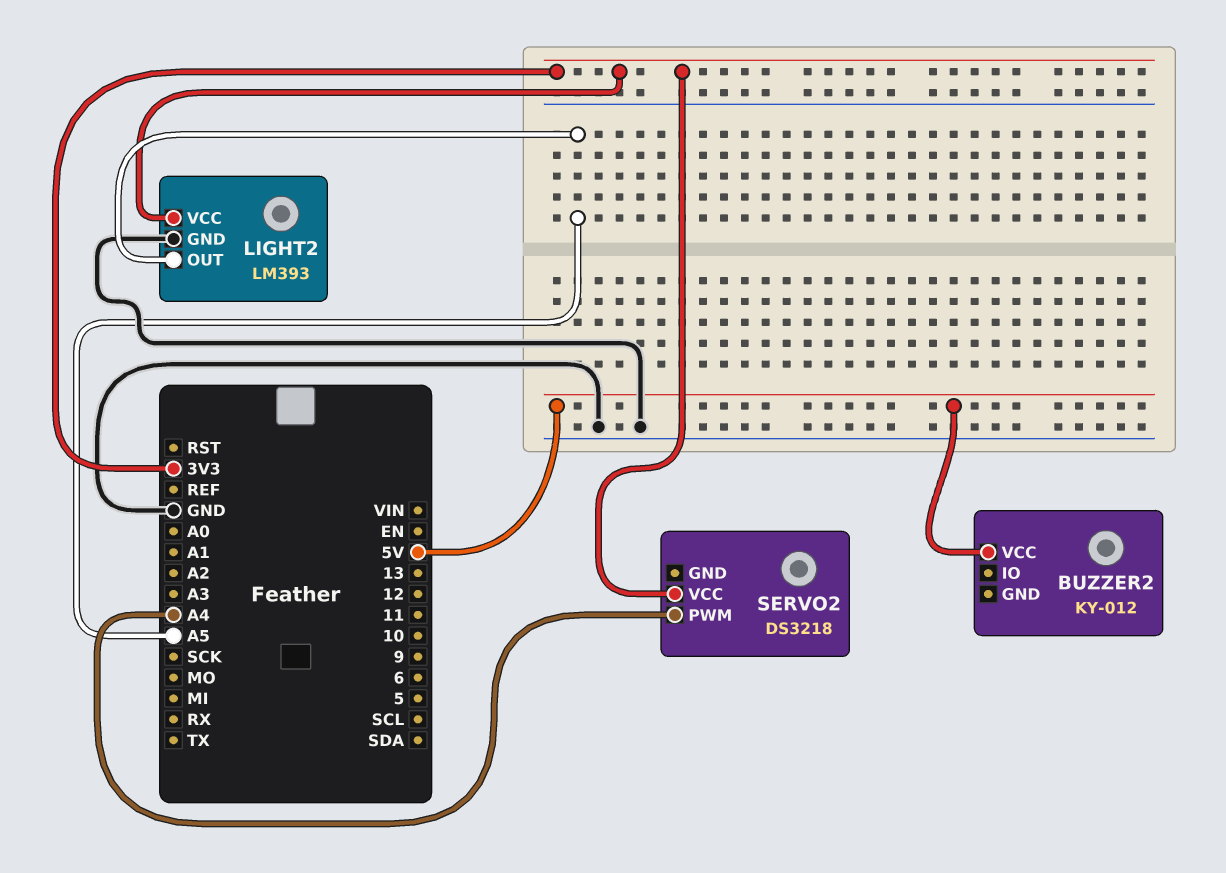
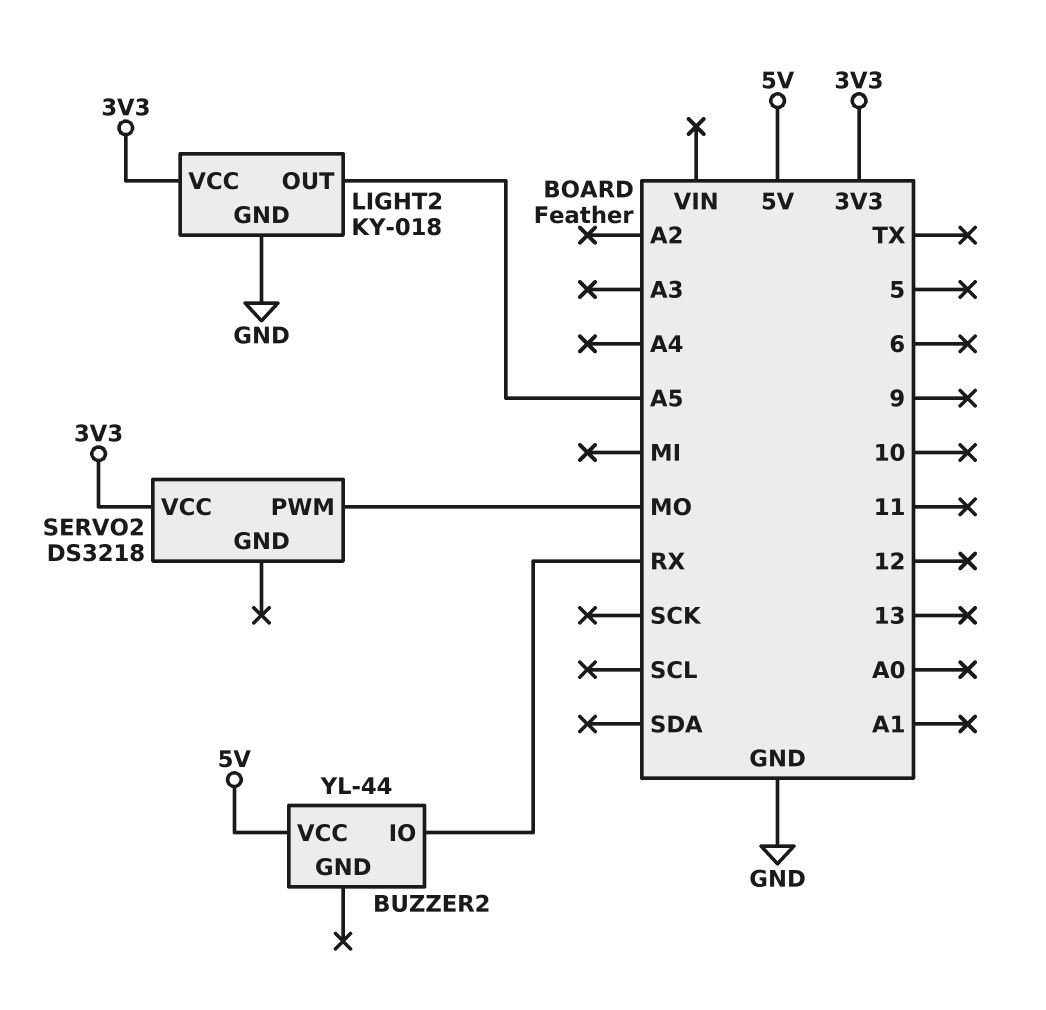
BUZZER2: KY-012 -> YL-44
BUZZER2 pin IO: none -> RX
LIGHT2: LM393 -> KY-018
SERVO2 pin PWM: A4 -> MO

